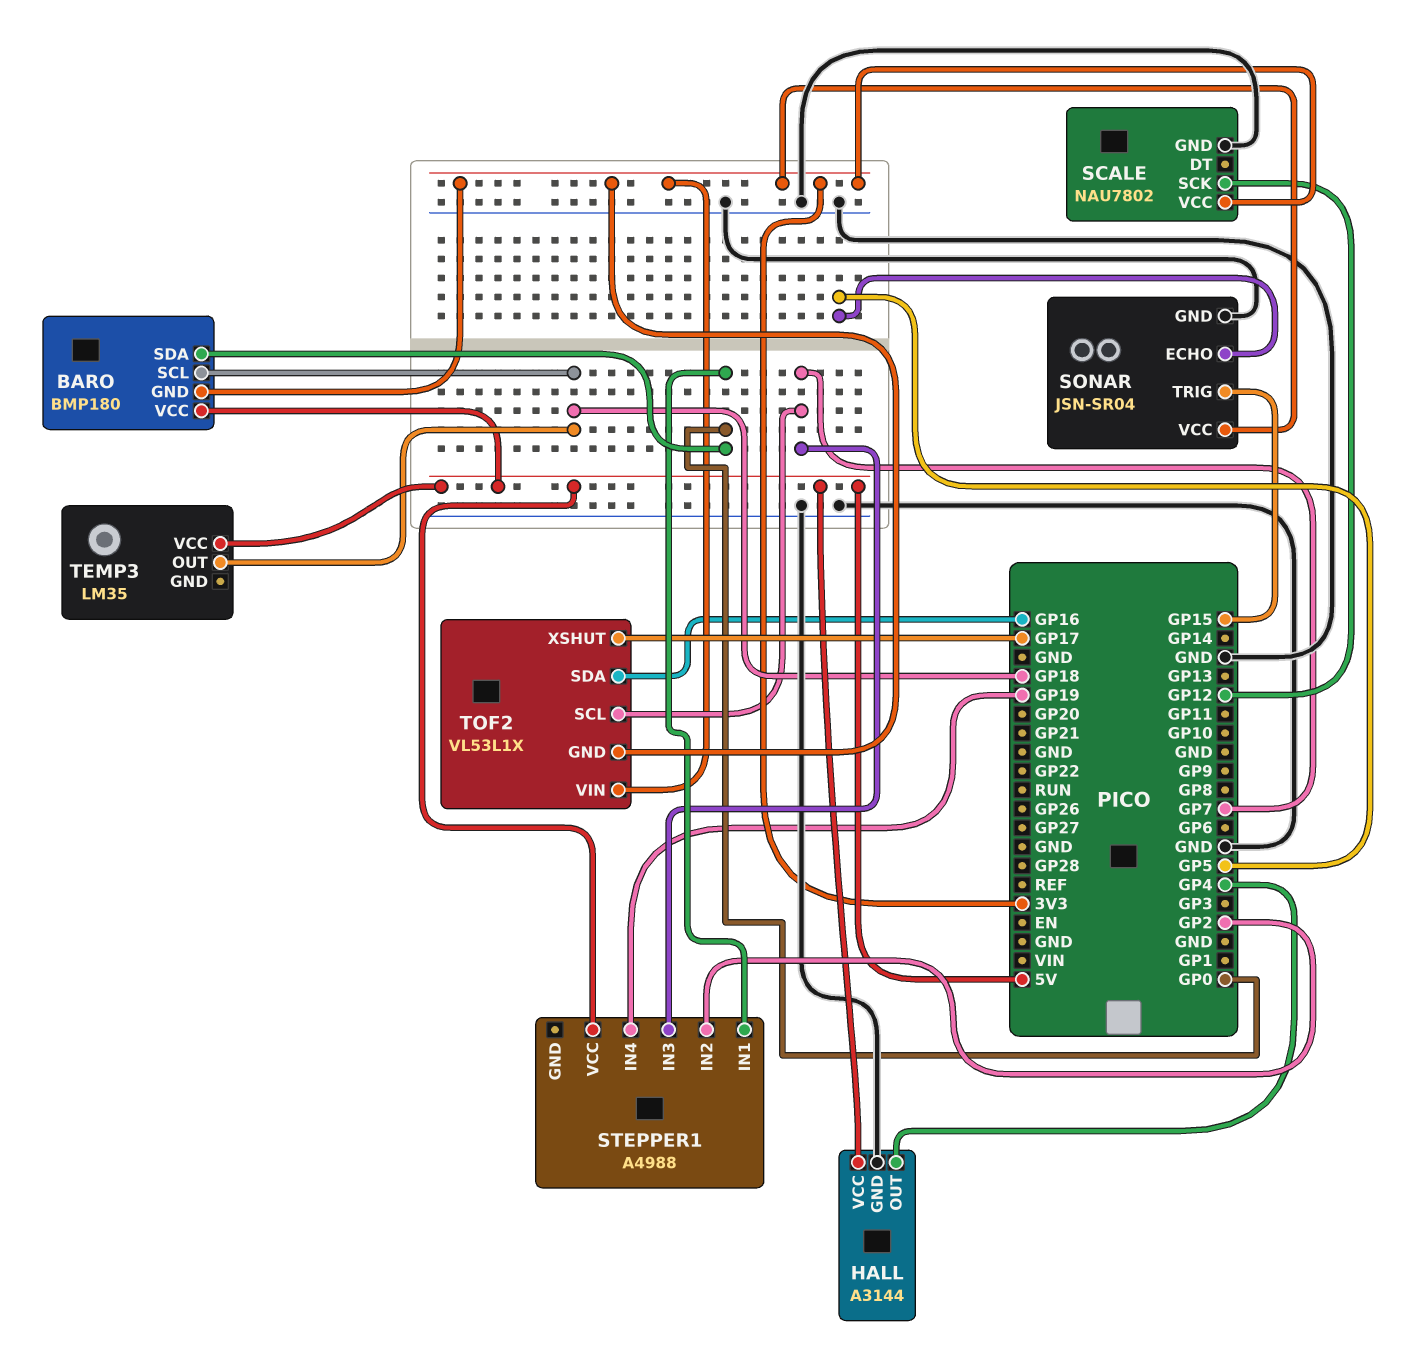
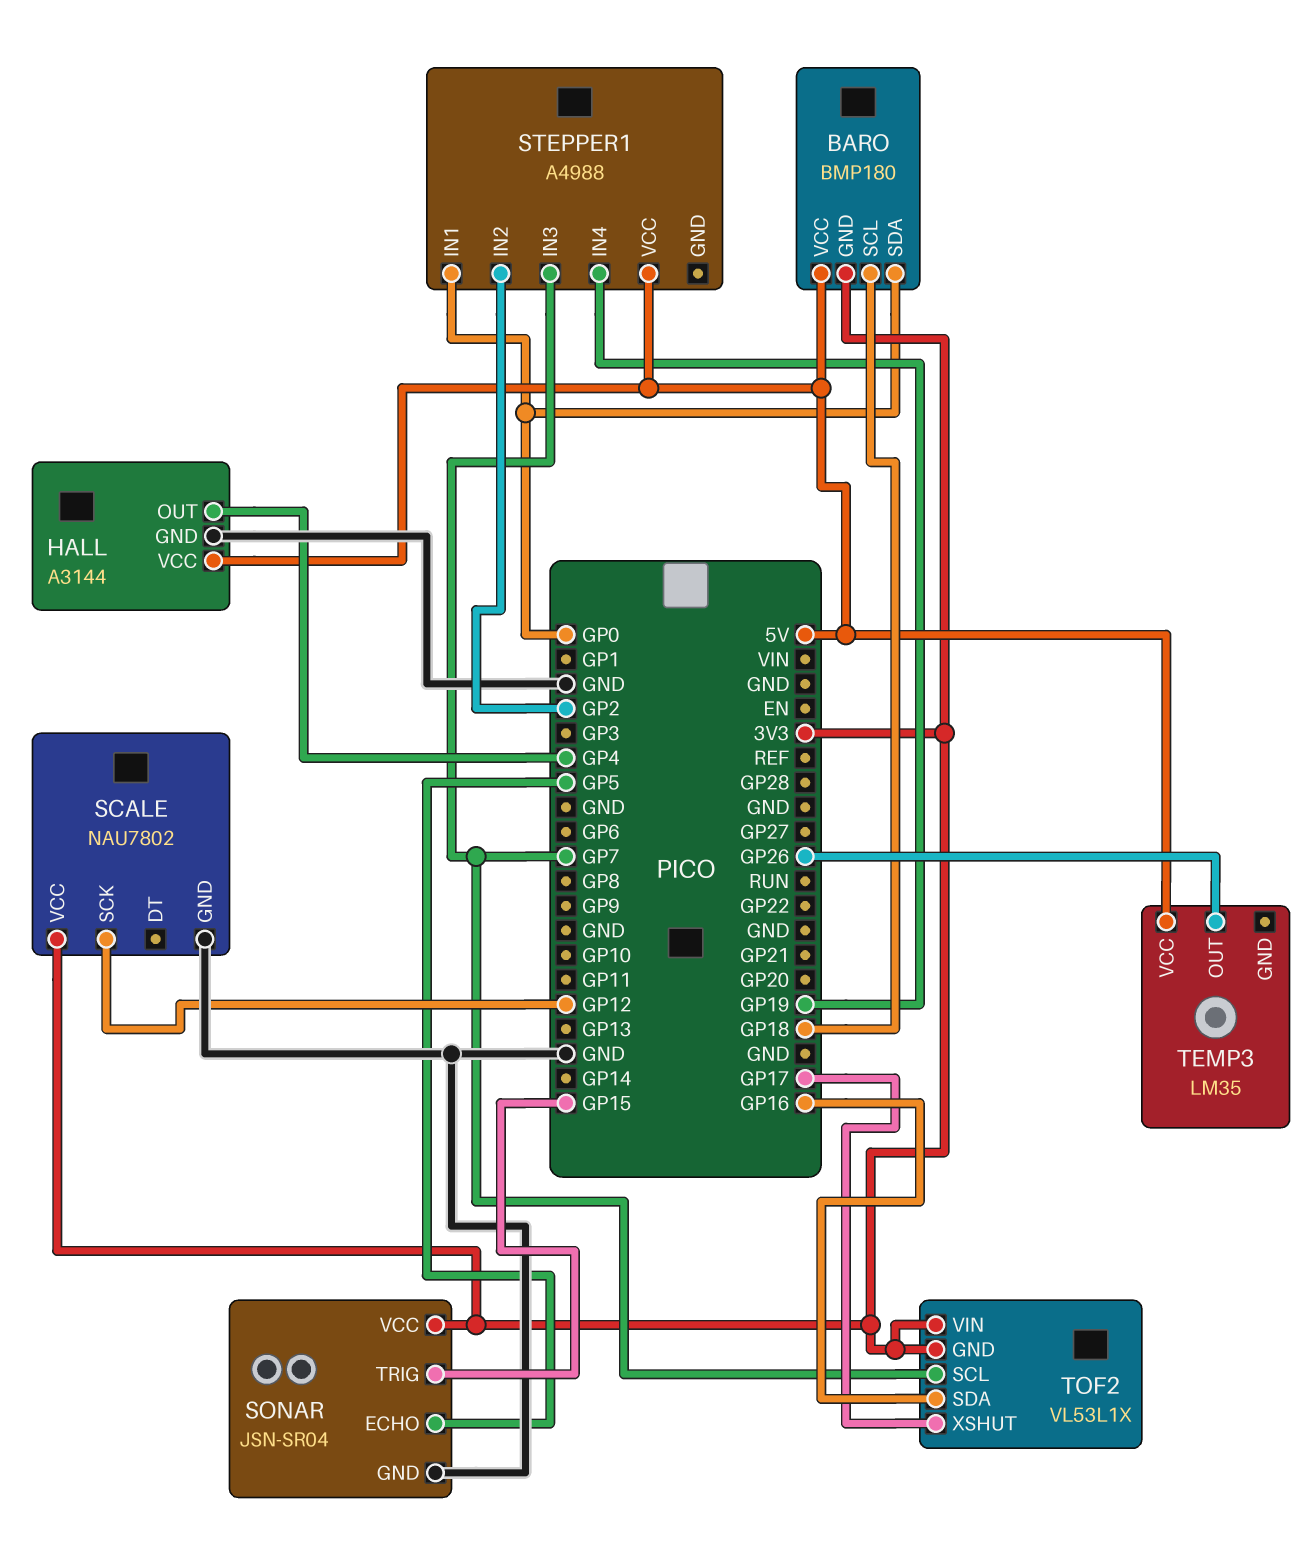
TEMP3 pin OUT: GP18 -> GP26

